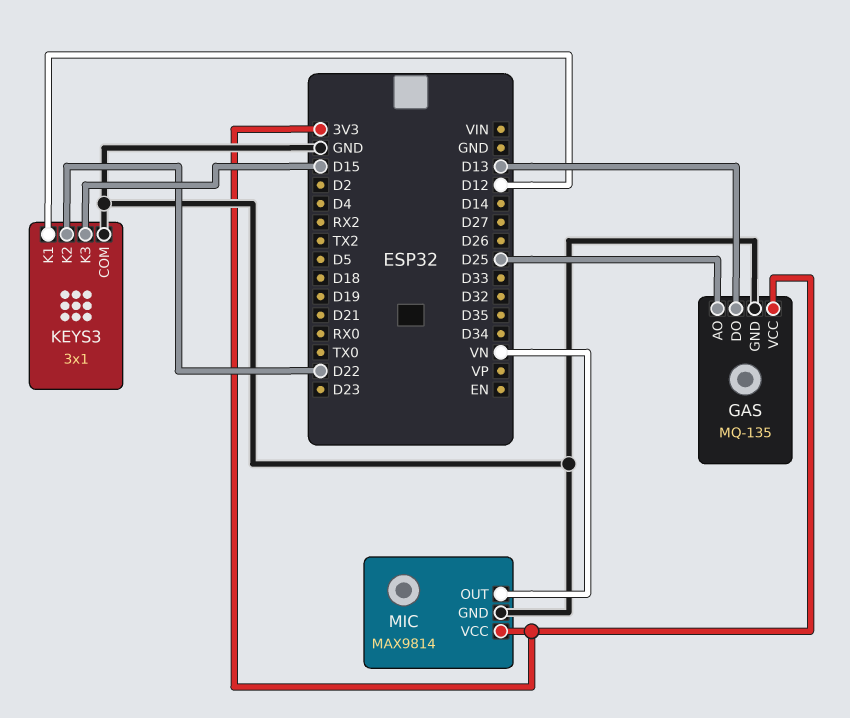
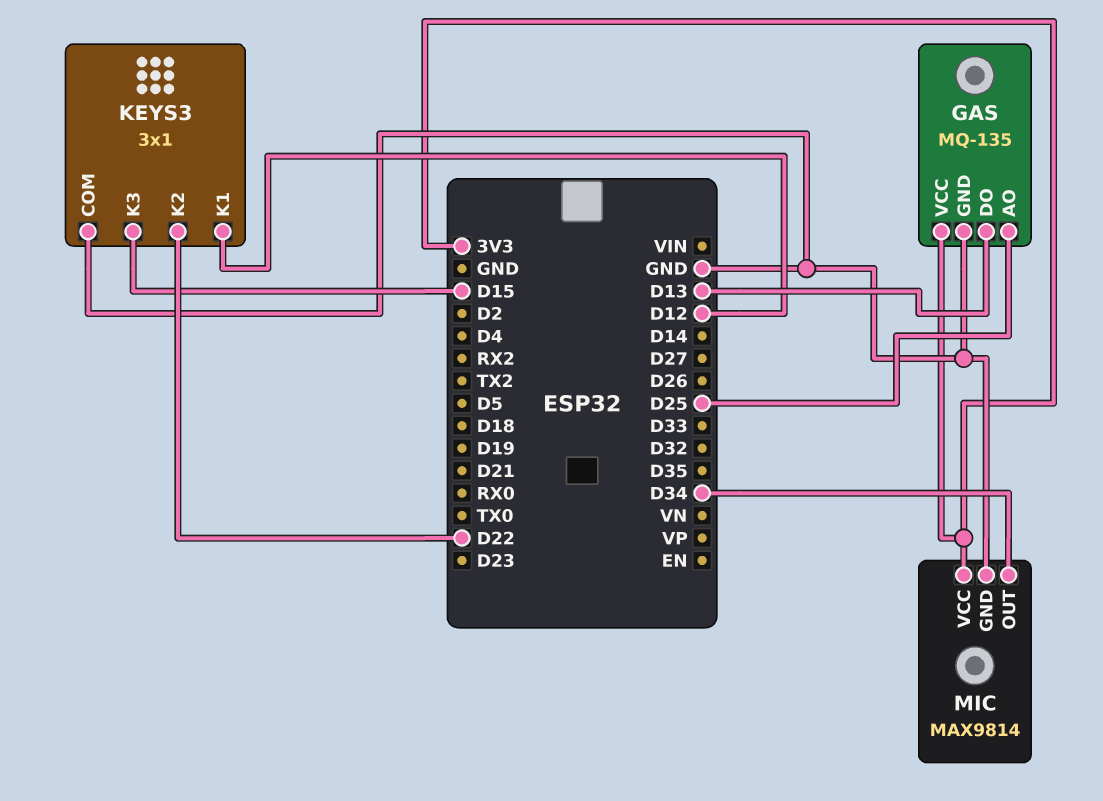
MIC pin OUT: VN -> D34

